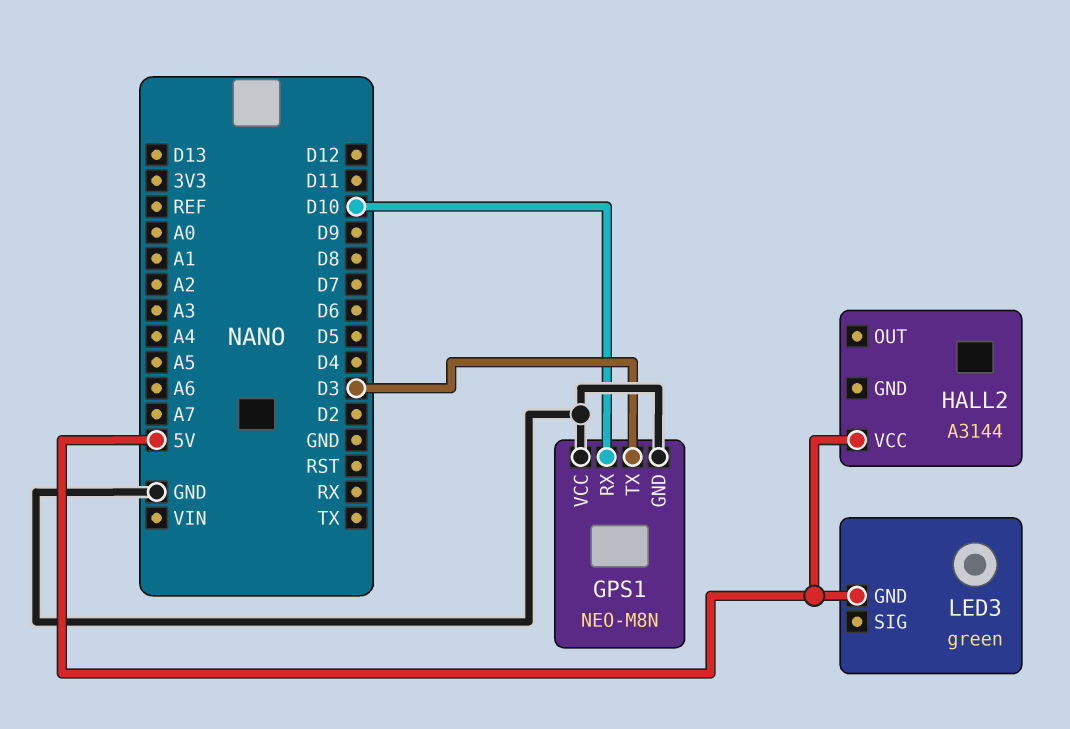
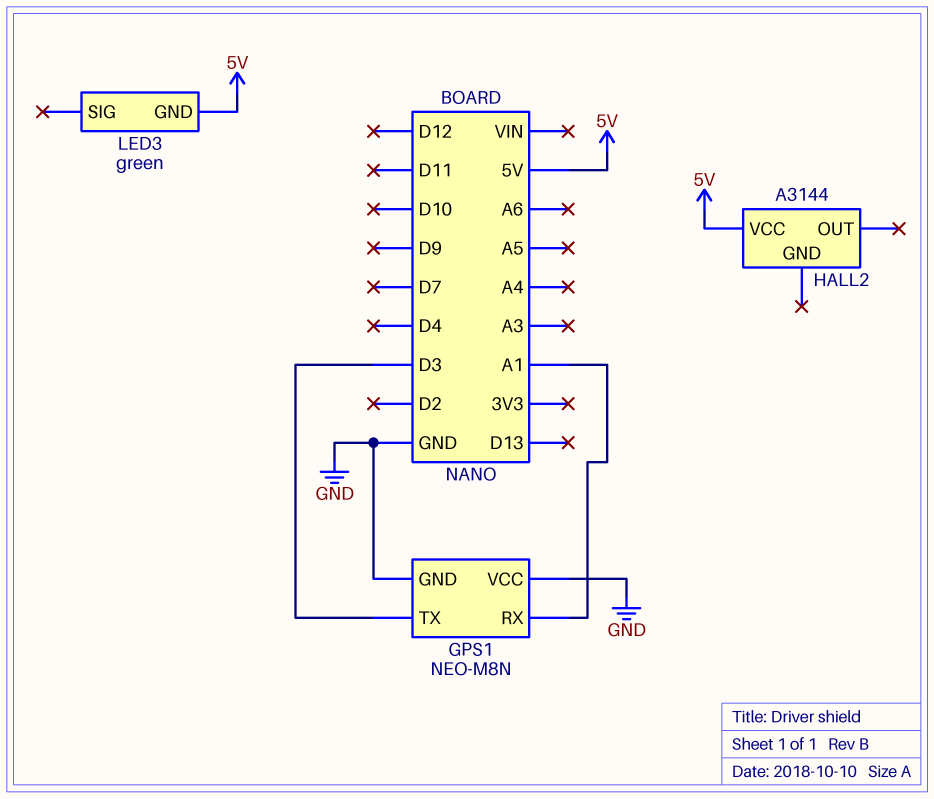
GPS1 pin RX: D10 -> A1

